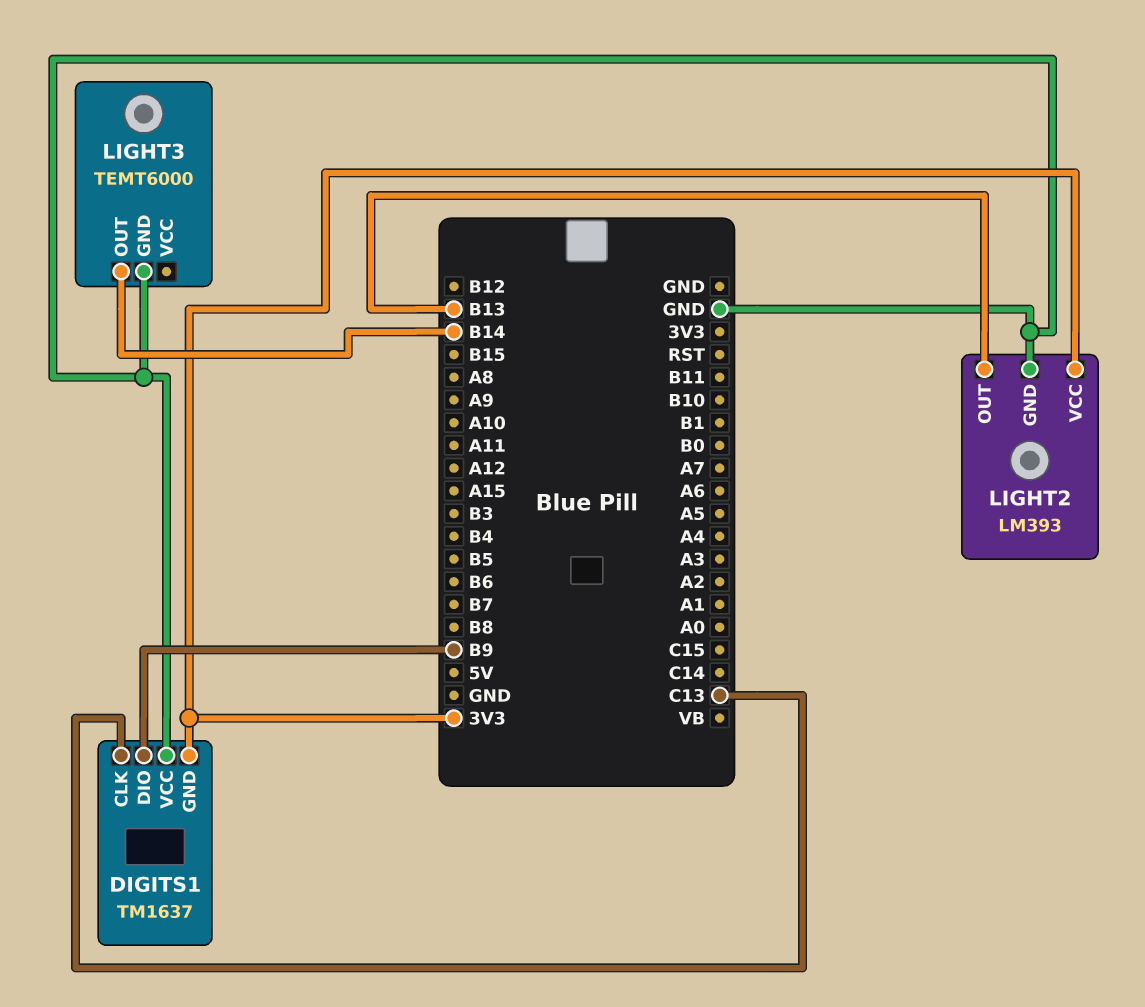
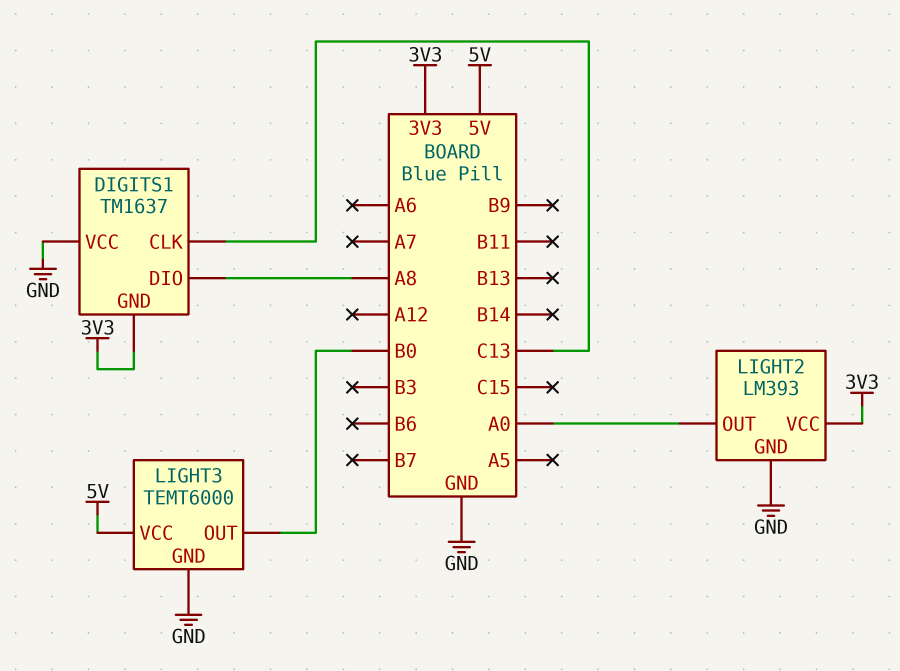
DIGITS1 pin DIO: B9 -> A8
LIGHT2 pin OUT: B13 -> A0
LIGHT3 pin OUT: B14 -> B0
LIGHT3 pin VCC: none -> 5V

